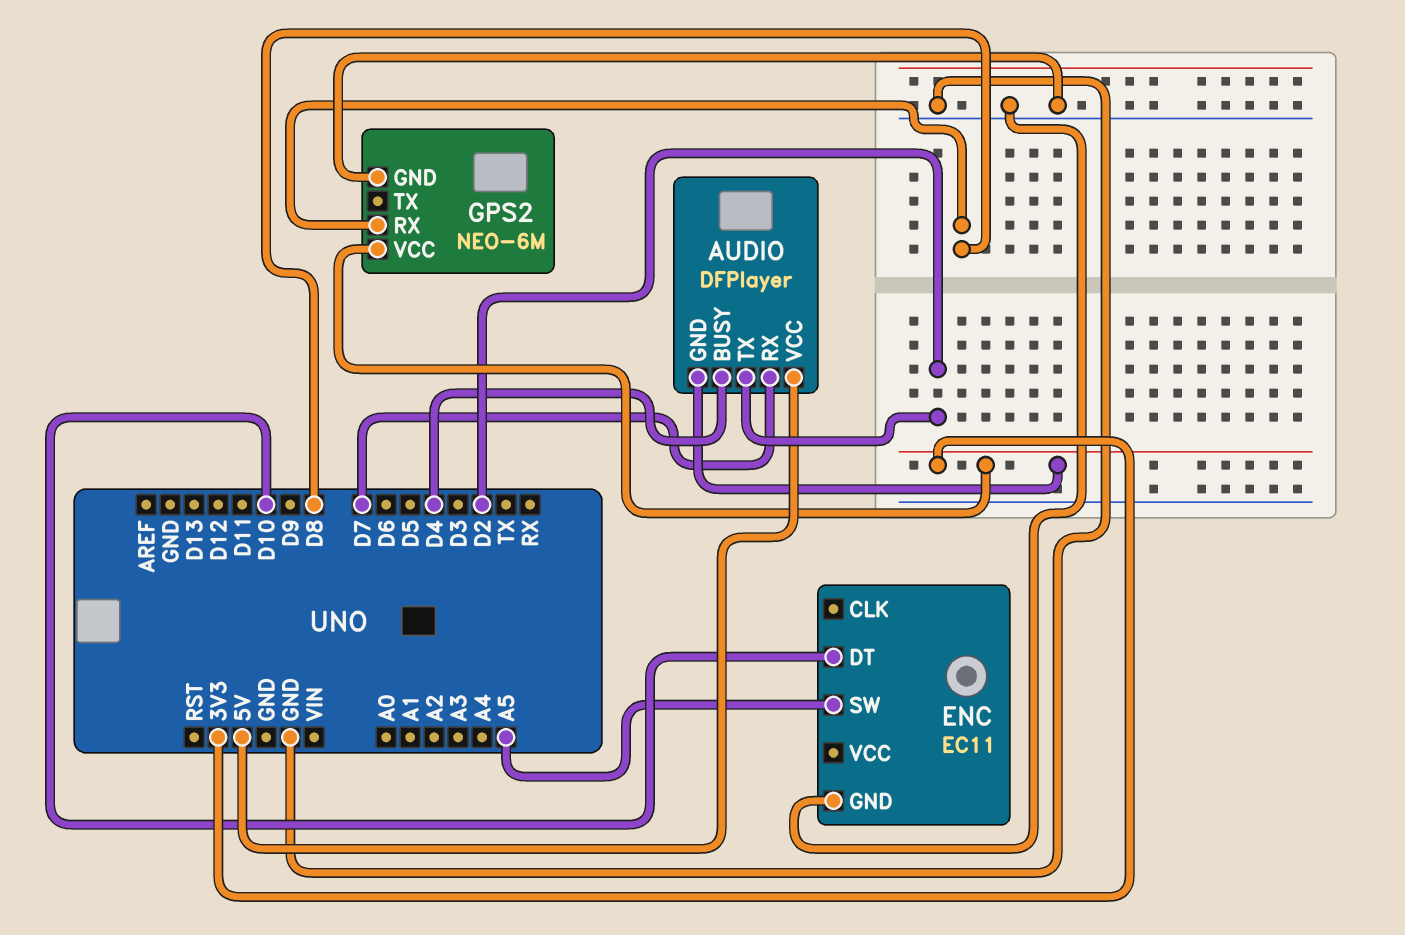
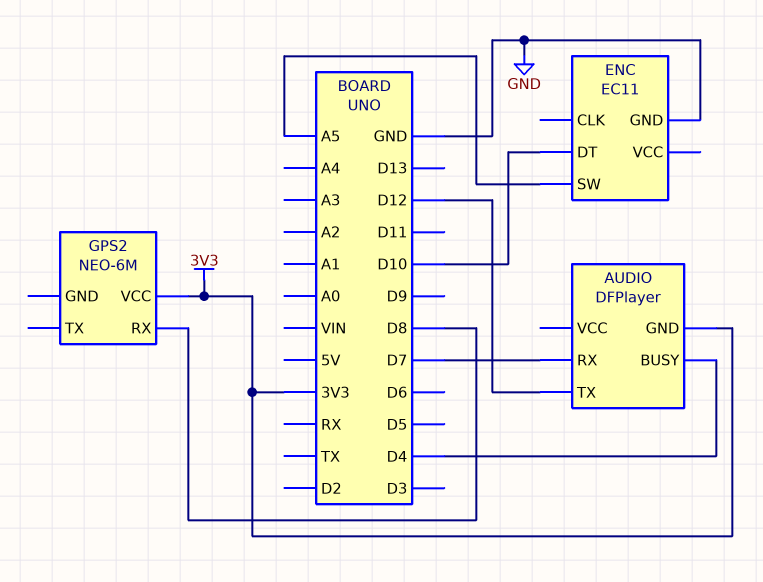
AUDIO pin TX: D2 -> D12
AUDIO pin VCC: 5V -> none
GPS2 pin GND: GND -> none

